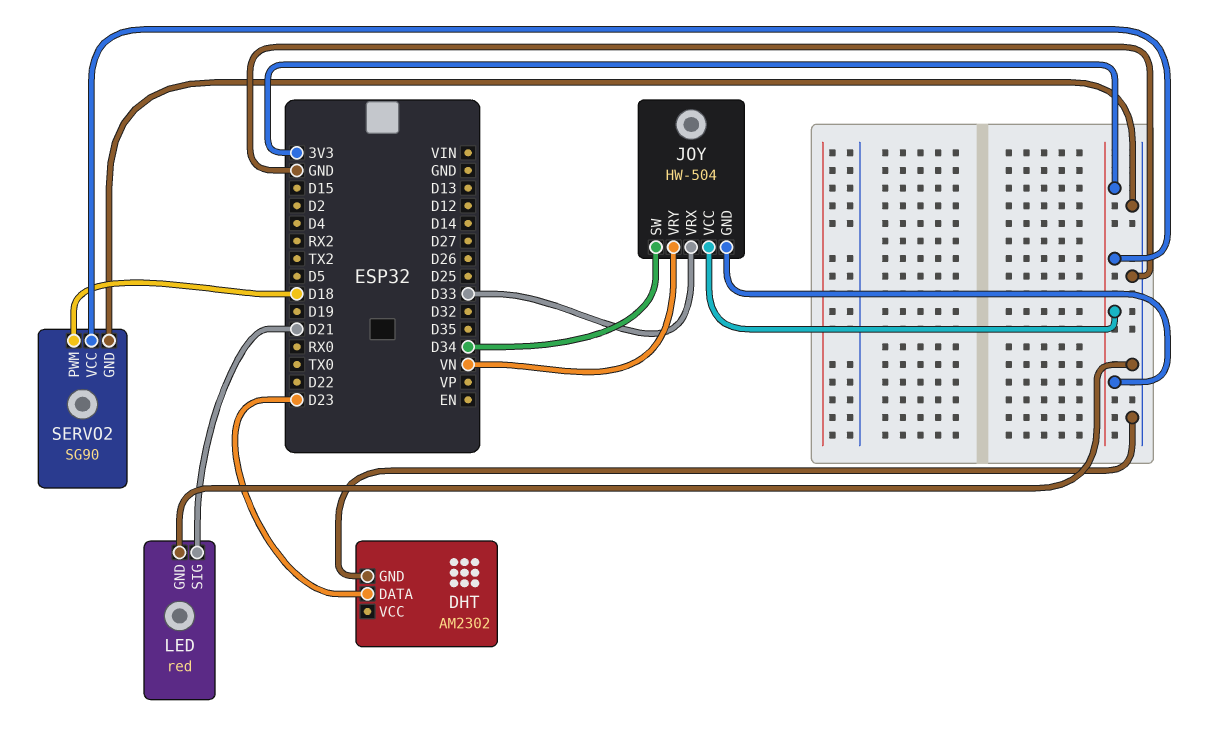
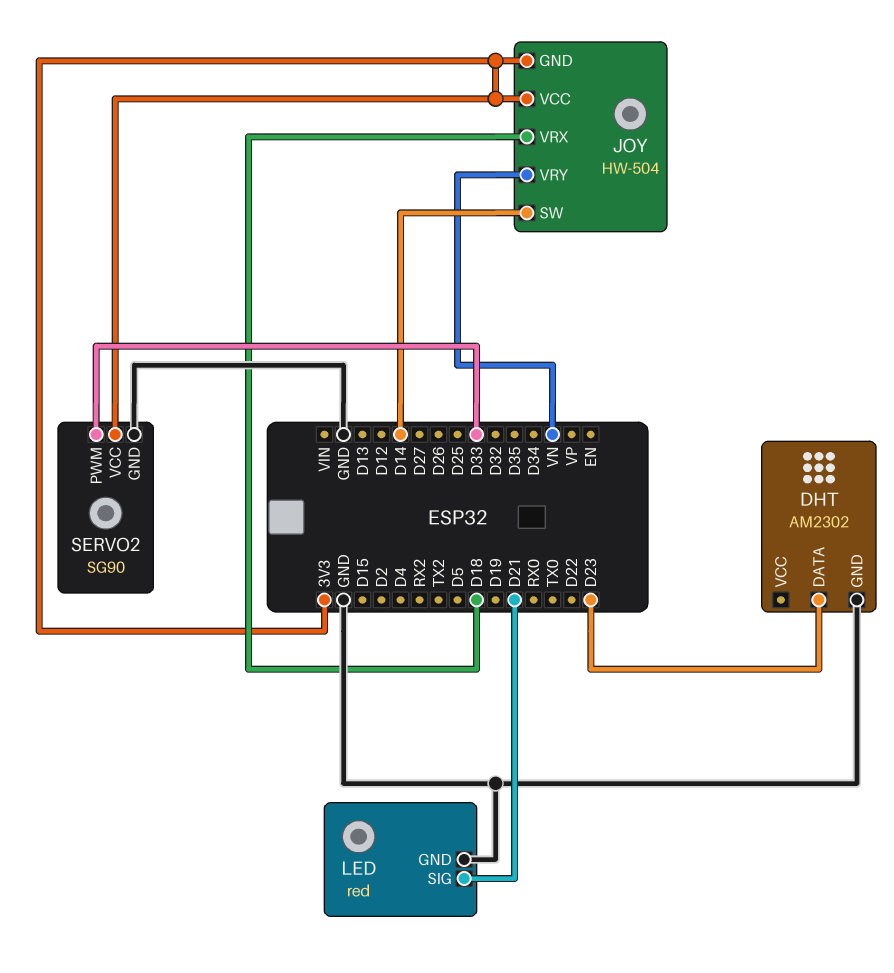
JOY pin SW: D34 -> D14
JOY pin VRX: D33 -> D18
SERVO2 pin PWM: D18 -> D33

